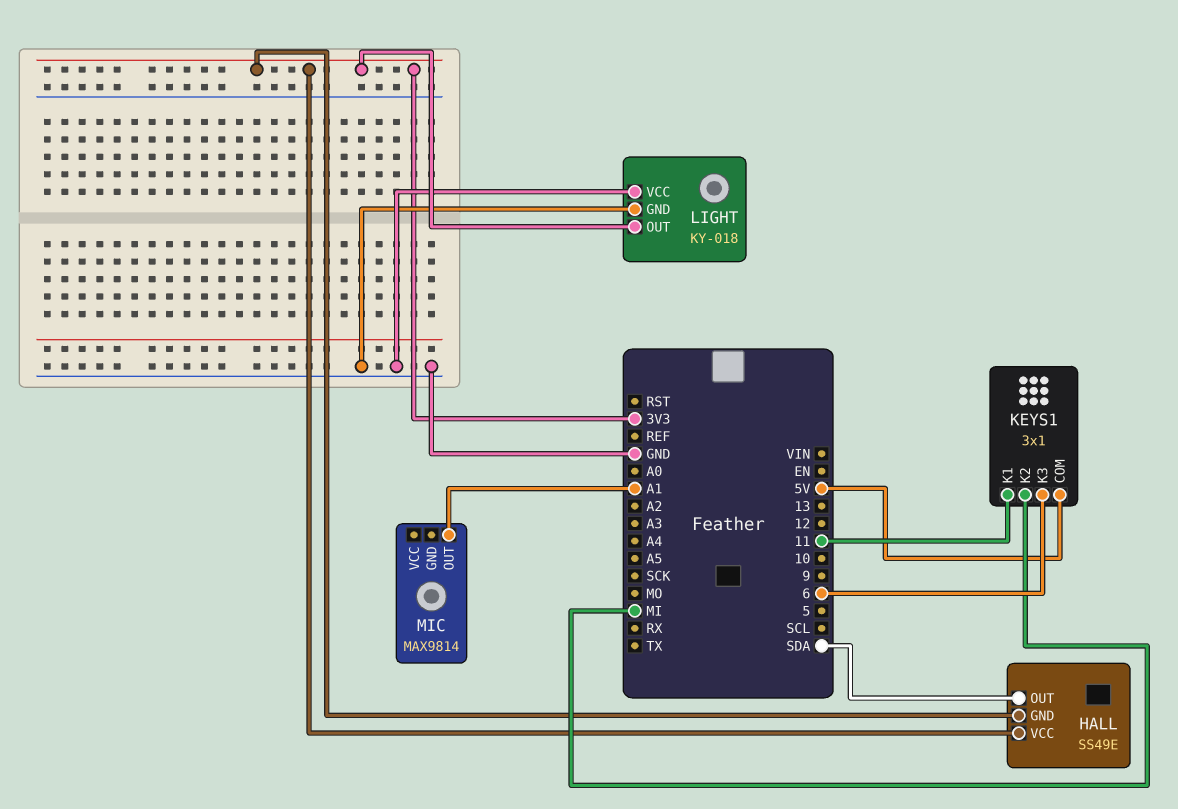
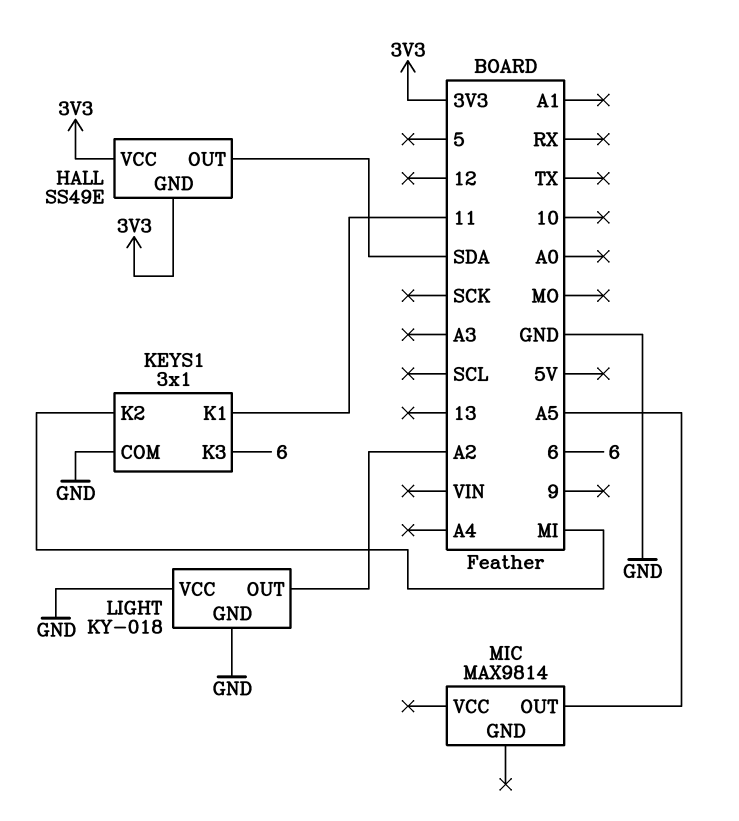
KEYS1 pin COM: 5V -> GND
LIGHT pin OUT: 3V3 -> A2
MIC pin OUT: A1 -> A5

